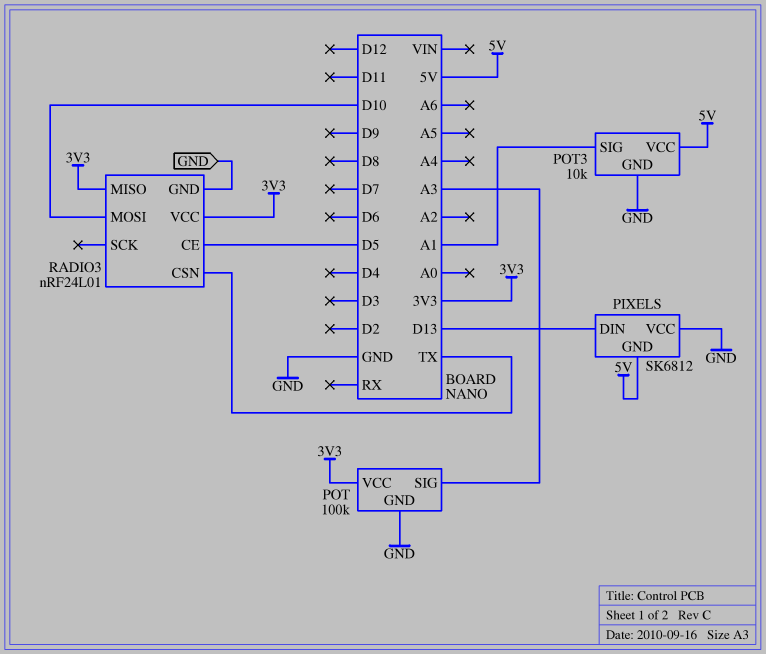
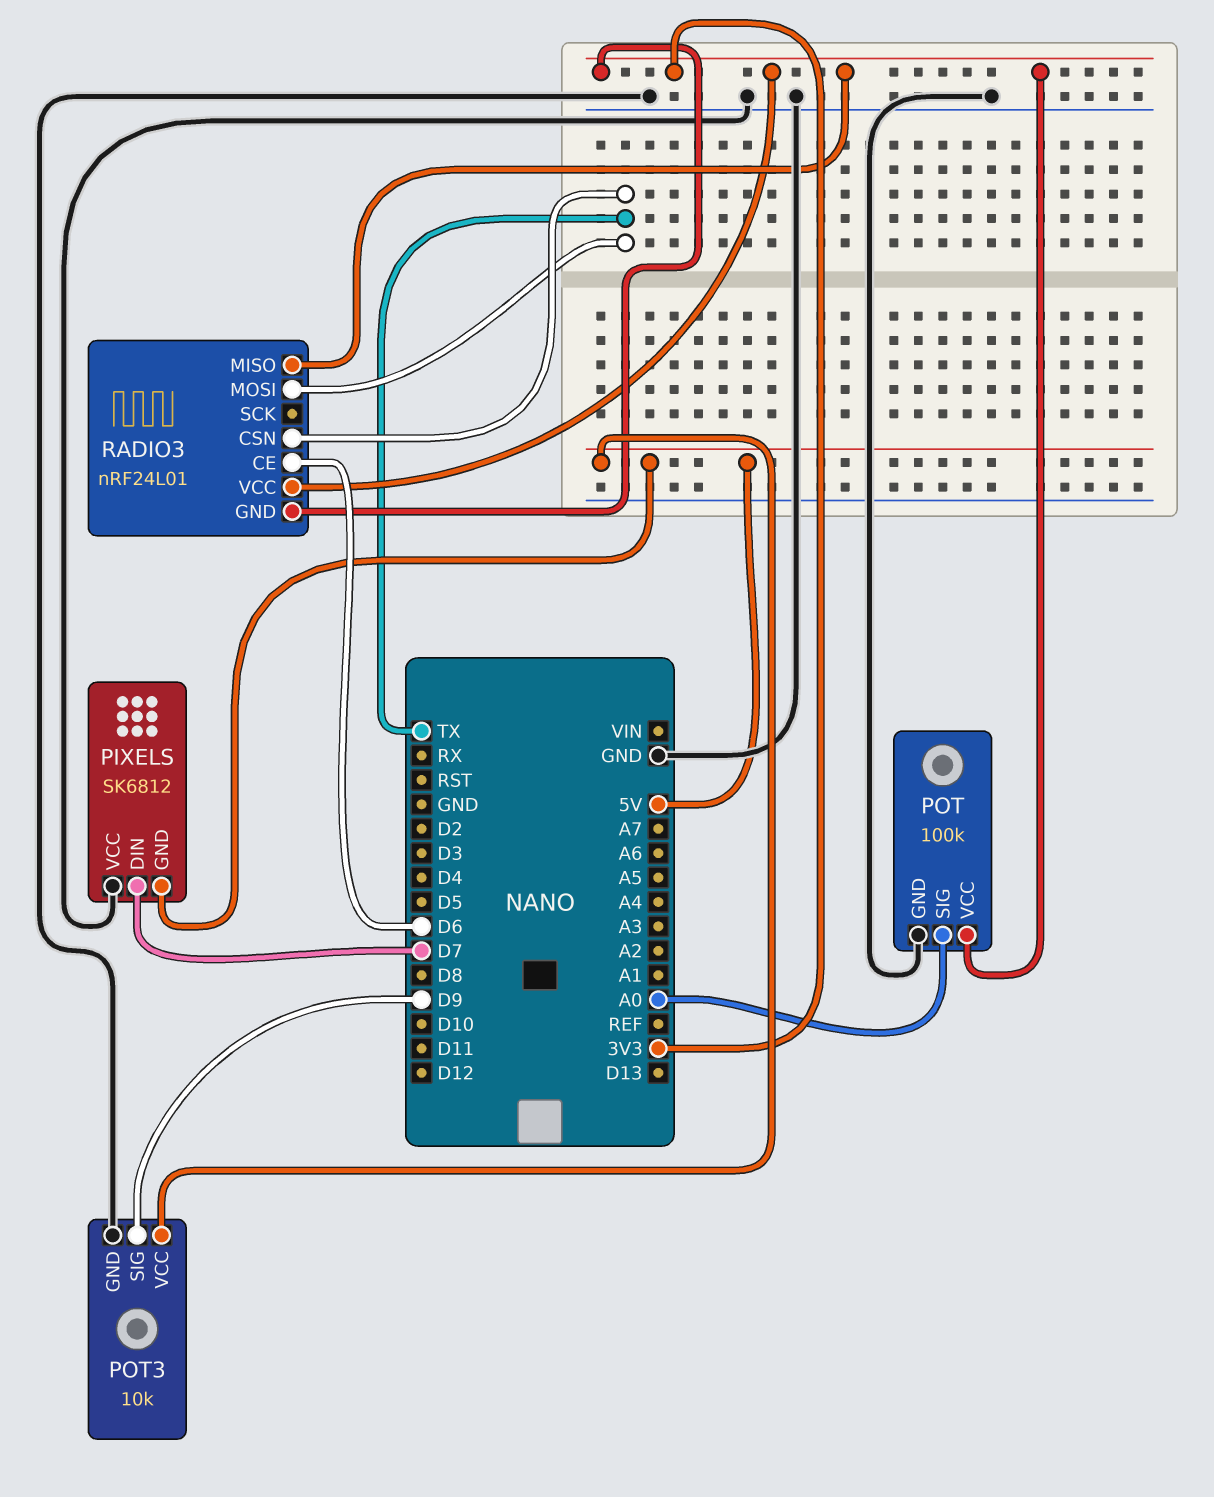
PIXELS pin DIN: D13 -> D7
POT pin SIG: A3 -> A0
POT3 pin SIG: A1 -> D9
RADIO3 pin CE: D5 -> D6
RADIO3 pin GND: GND -> 3V3
RADIO3 pin MOSI: D10 -> TX

